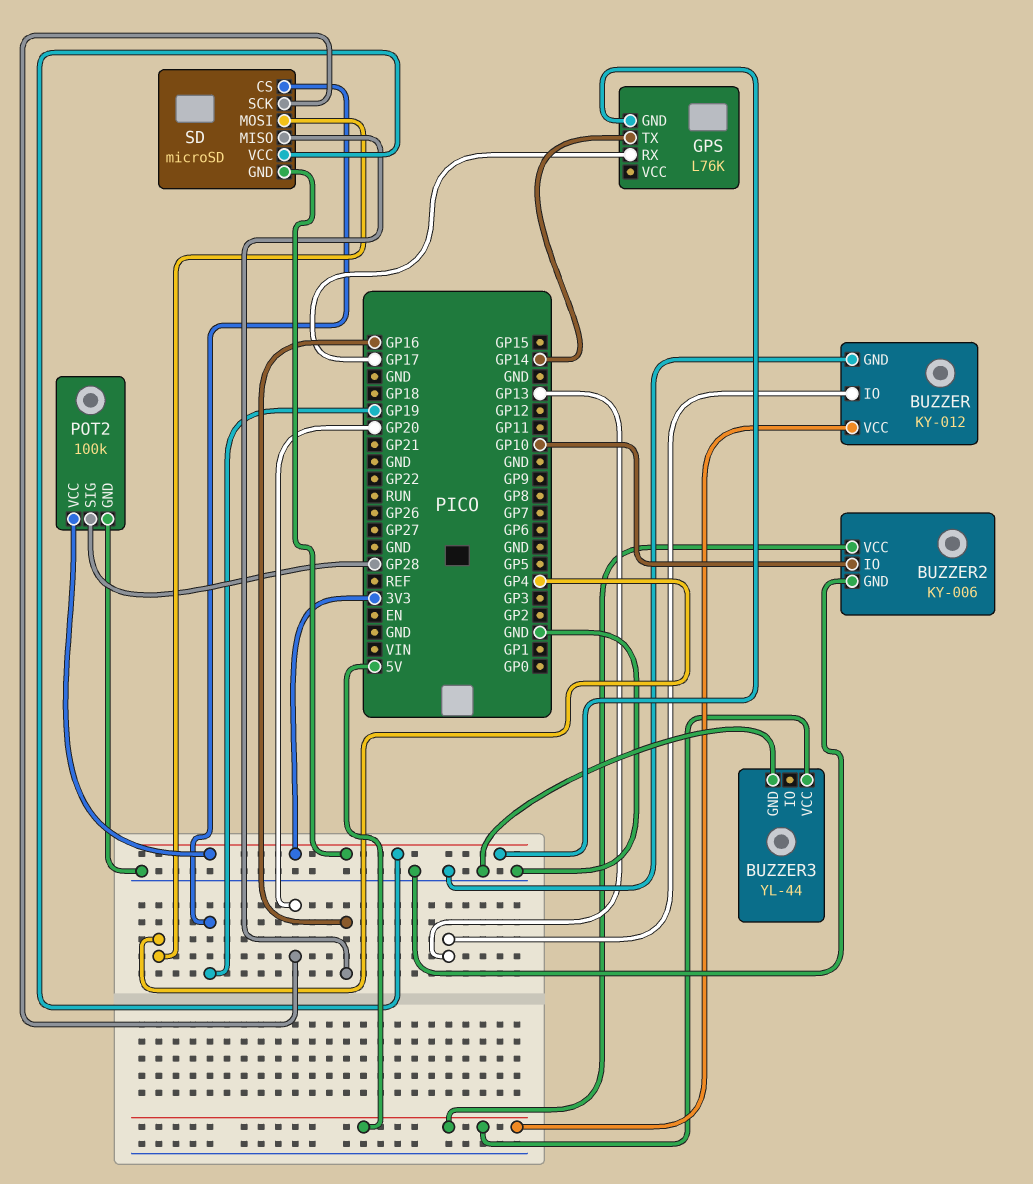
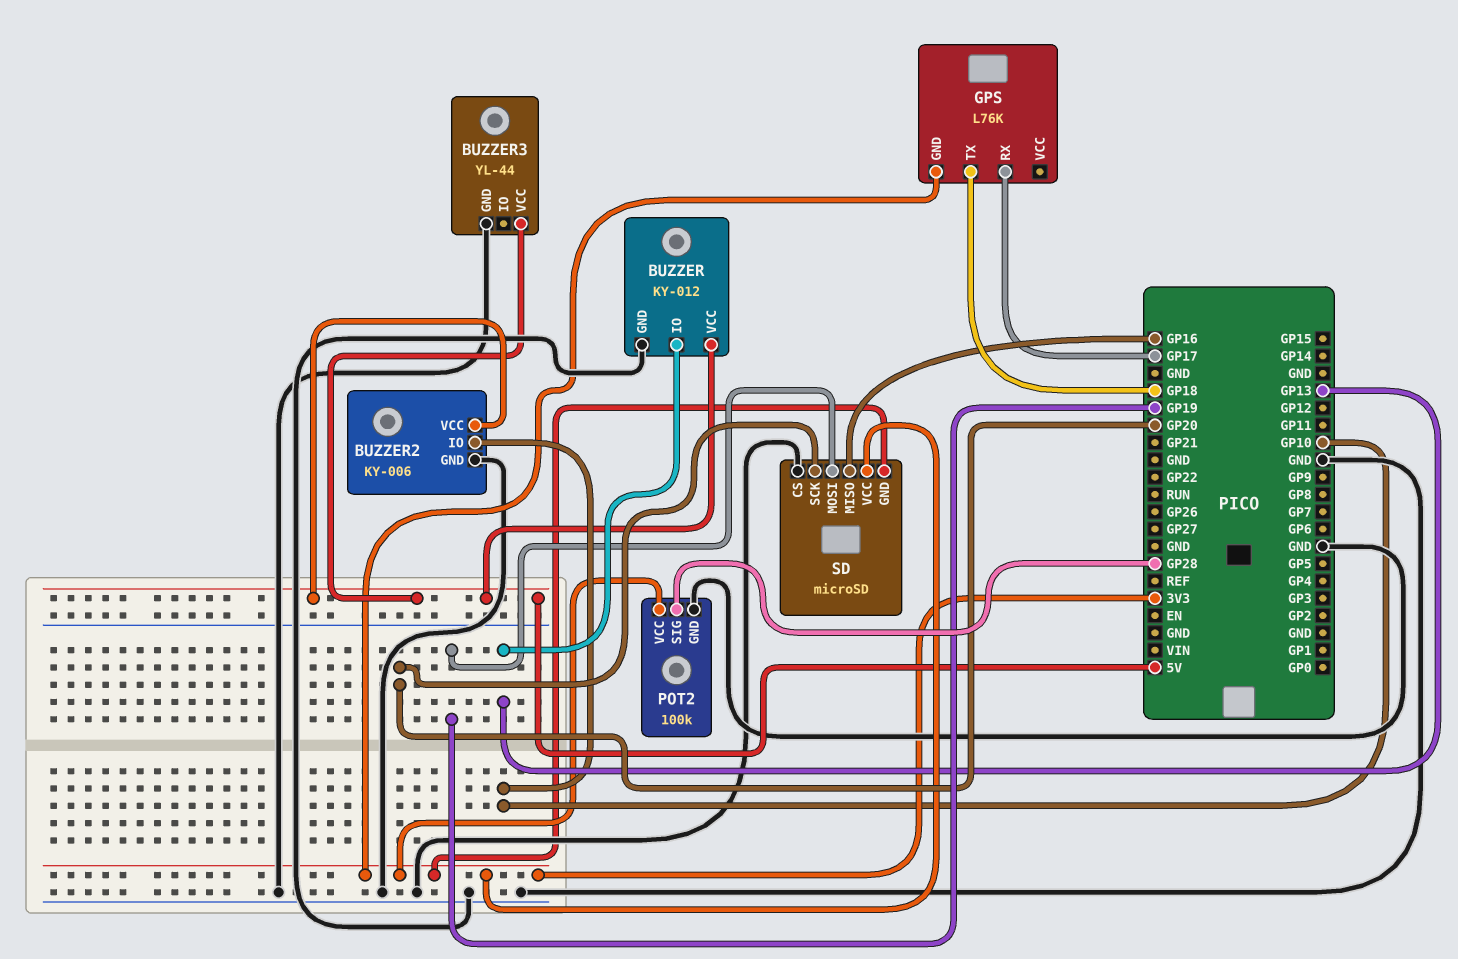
GPS pin TX: GP14 -> GP18
SD pin CS: GP19 -> GND
SD pin MOSI: GP4 -> GP19

